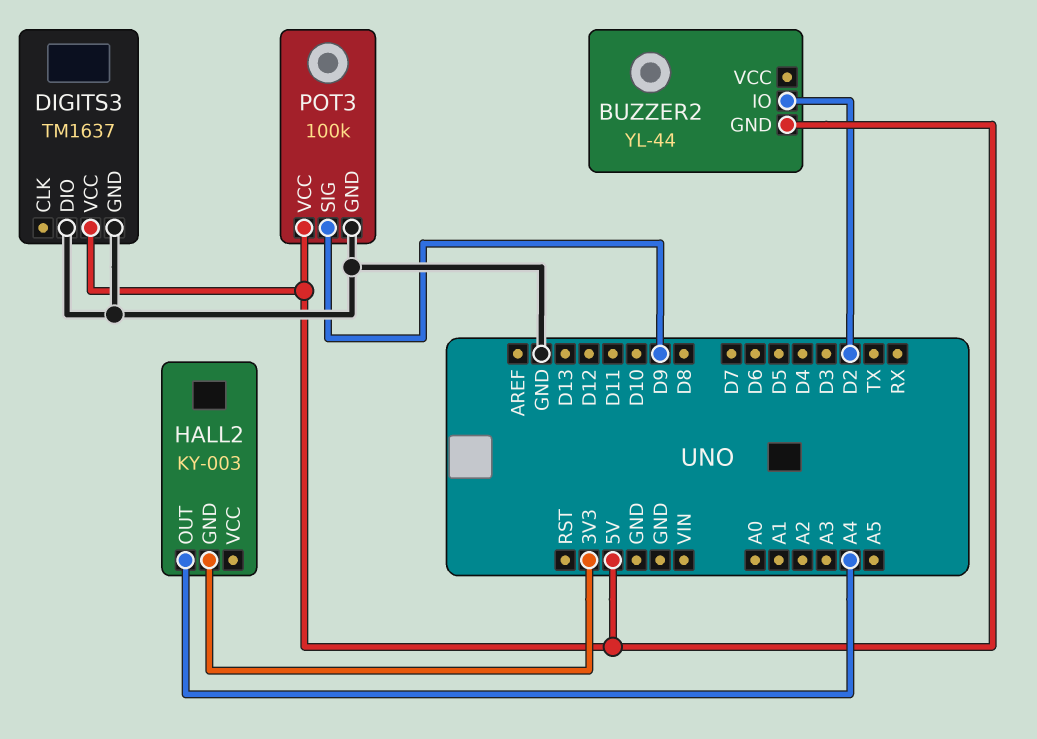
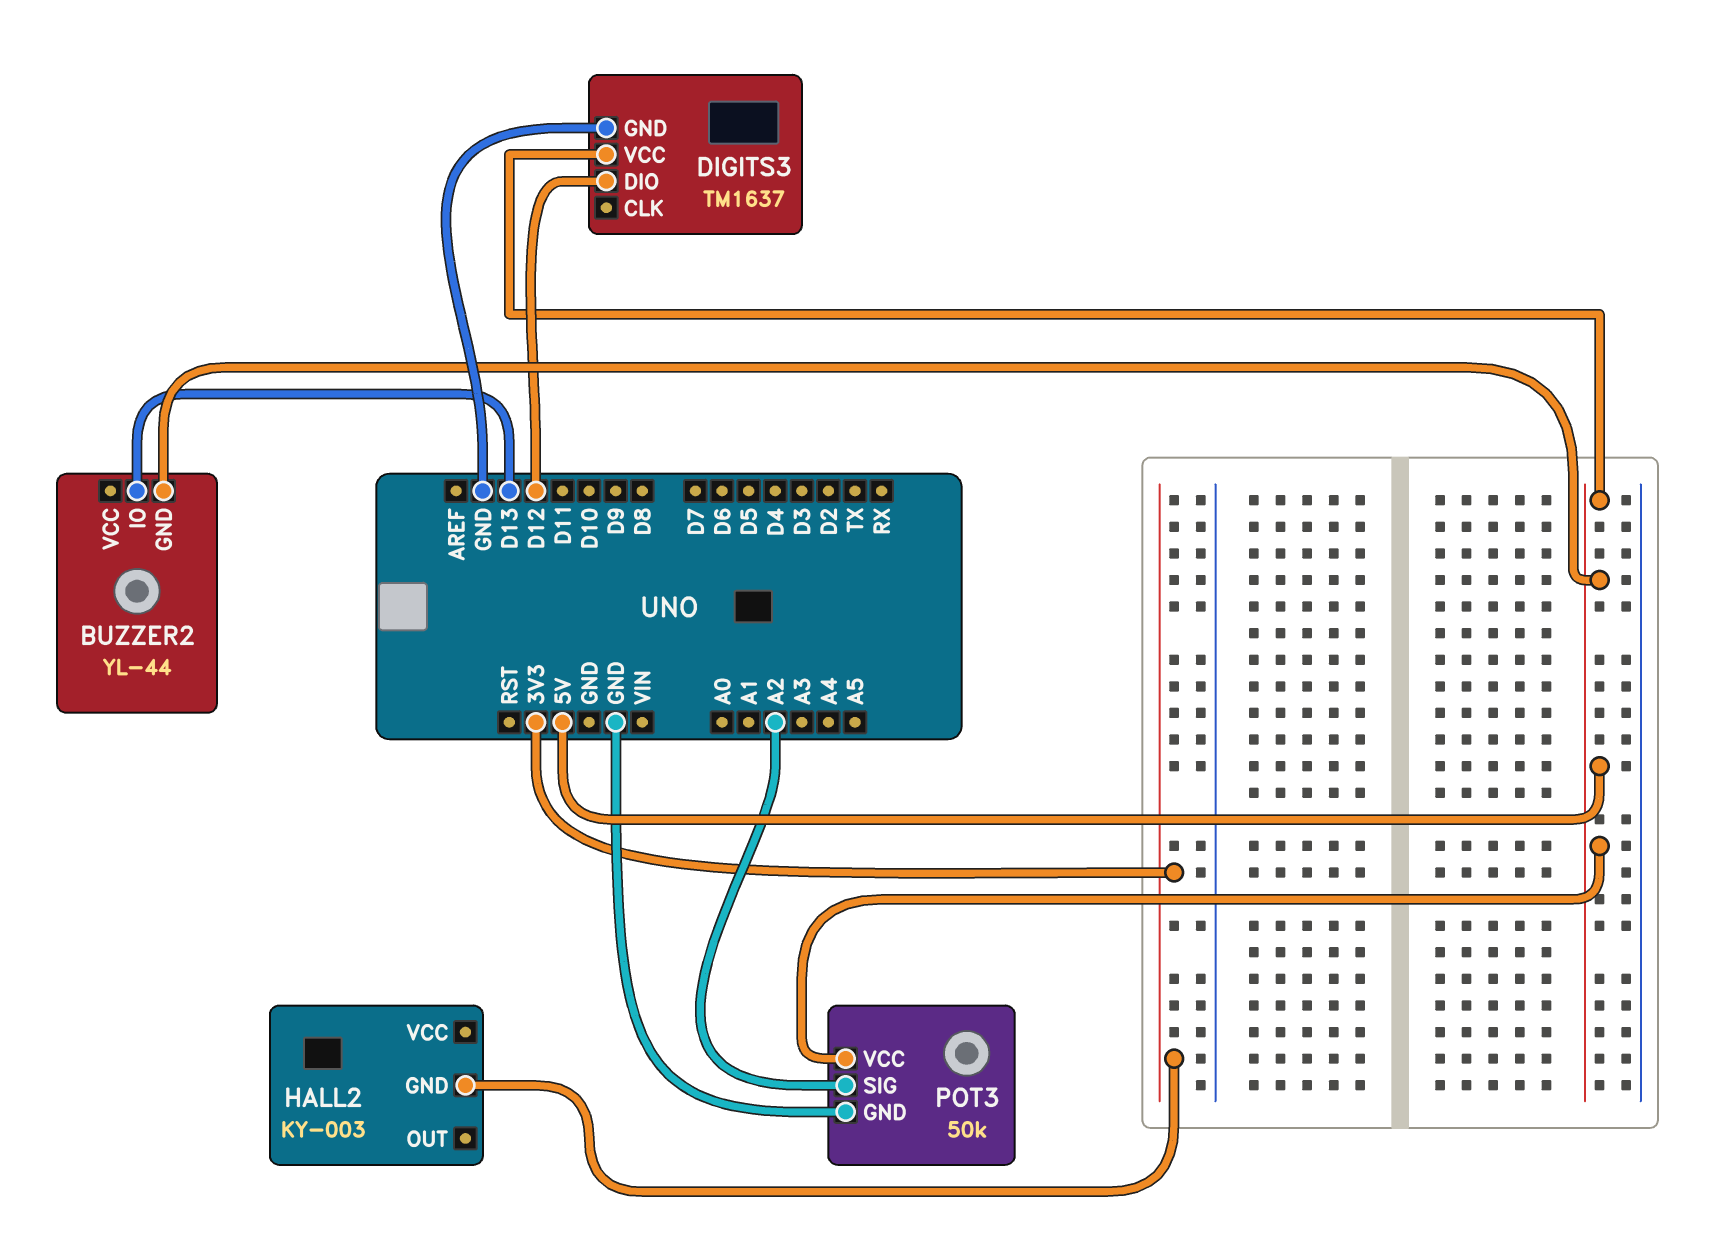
BUZZER2 pin IO: D2 -> D13
DIGITS3 pin DIO: GND -> D12
HALL2 pin OUT: A4 -> none
POT3: 100k -> 50k
POT3 pin SIG: D9 -> A2

